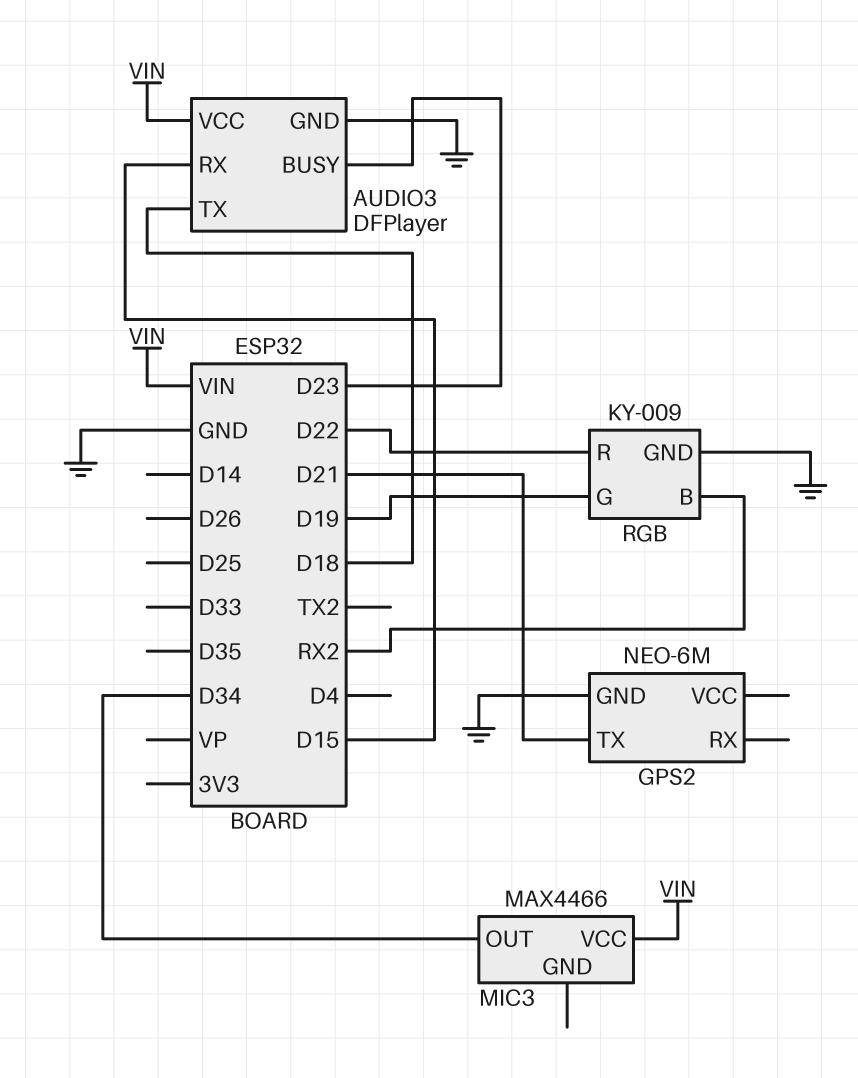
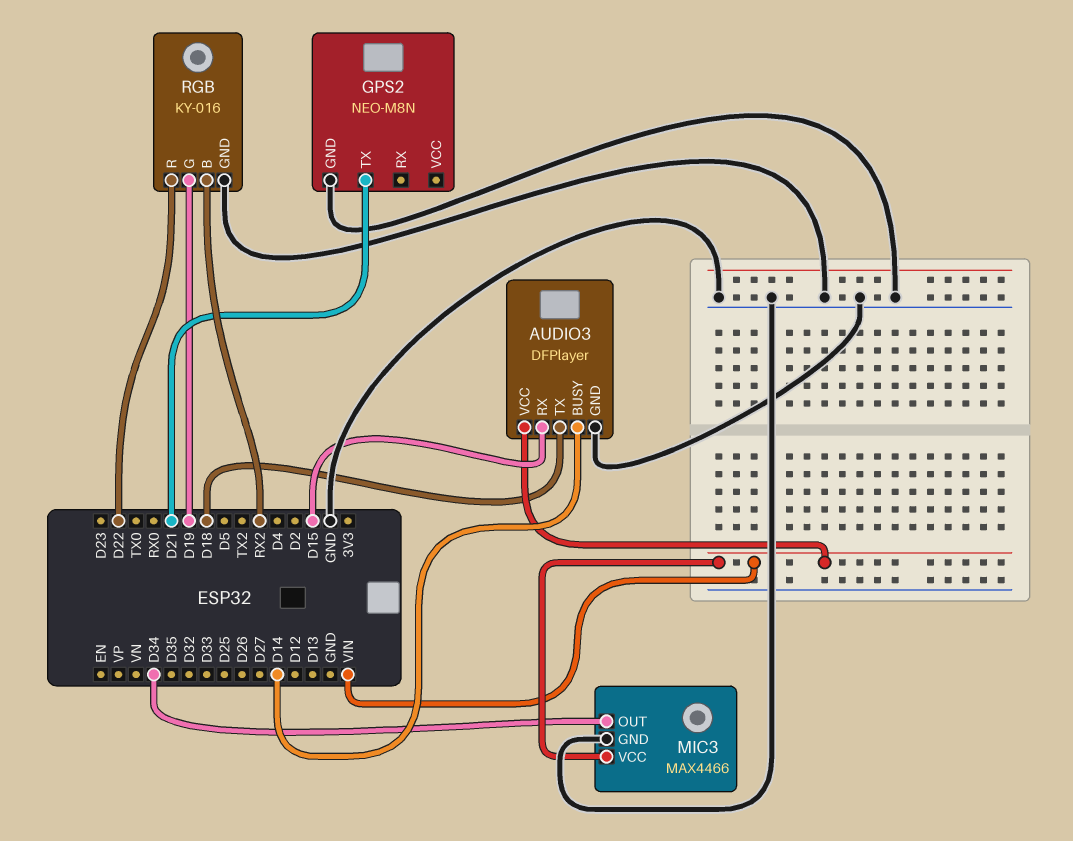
AUDIO3 pin BUSY: D23 -> D14
GPS2: NEO-6M -> NEO-M8N
MIC3 pin GND: none -> GND
RGB: KY-009 -> KY-016

